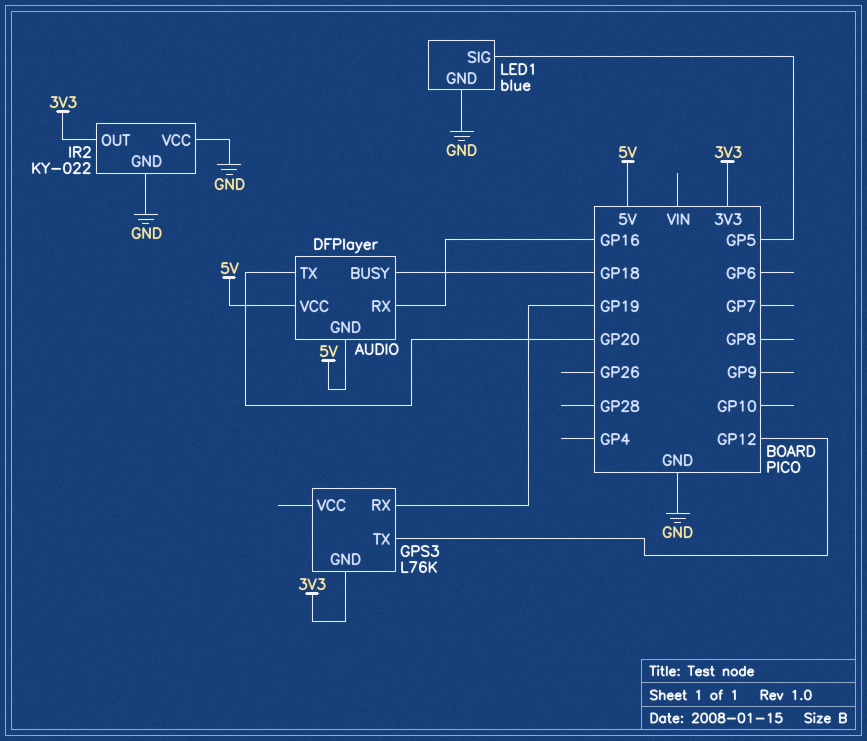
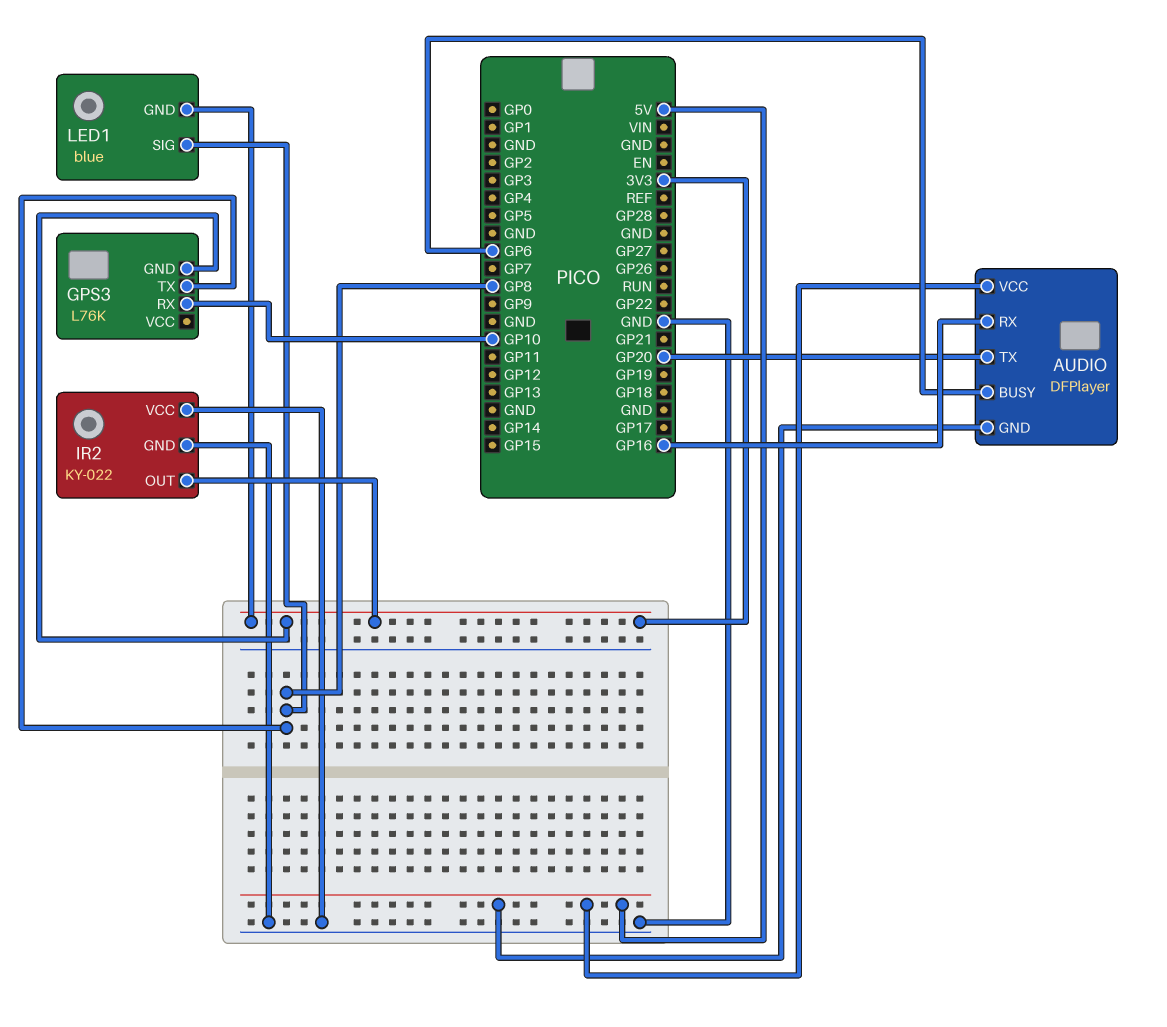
AUDIO pin BUSY: GP18 -> GP6
GPS3 pin RX: GP19 -> GP10
GPS3 pin TX: GP12 -> GP8
LED1 pin GND: GND -> 3V3
LED1 pin SIG: GP5 -> GP8

